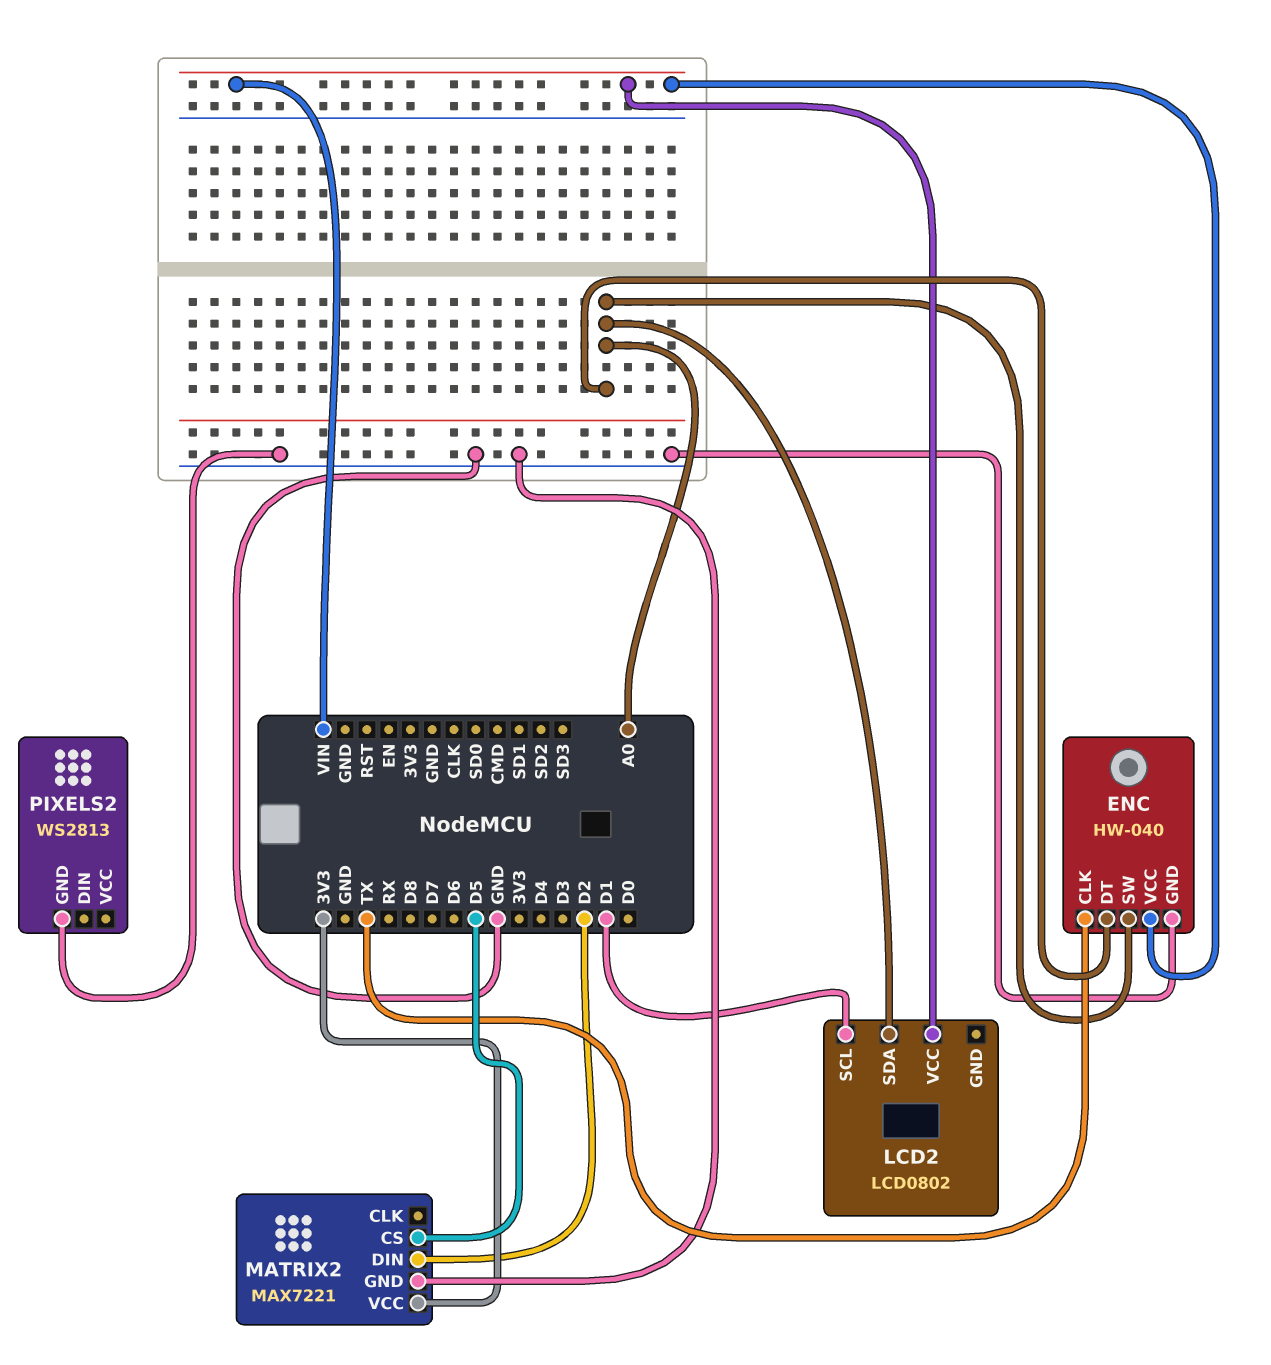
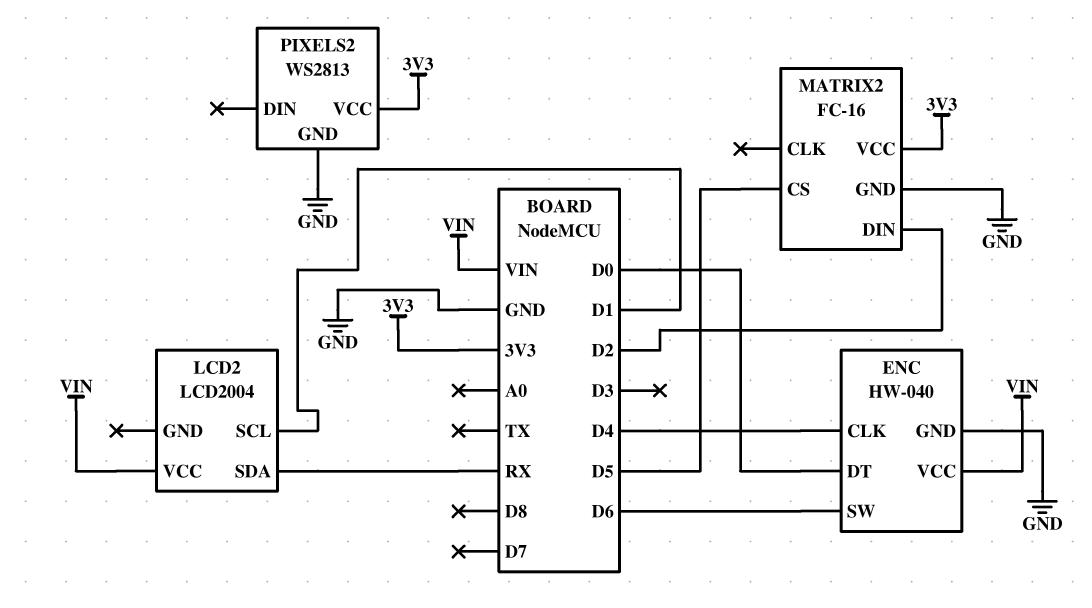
ENC pin CLK: TX -> D4
ENC pin DT: A0 -> D0
ENC pin SW: A0 -> D6
LCD2: LCD0802 -> LCD2004
LCD2 pin SDA: A0 -> RX
MATRIX2: MAX7221 -> FC-16
PIXELS2 pin VCC: none -> 3V3

